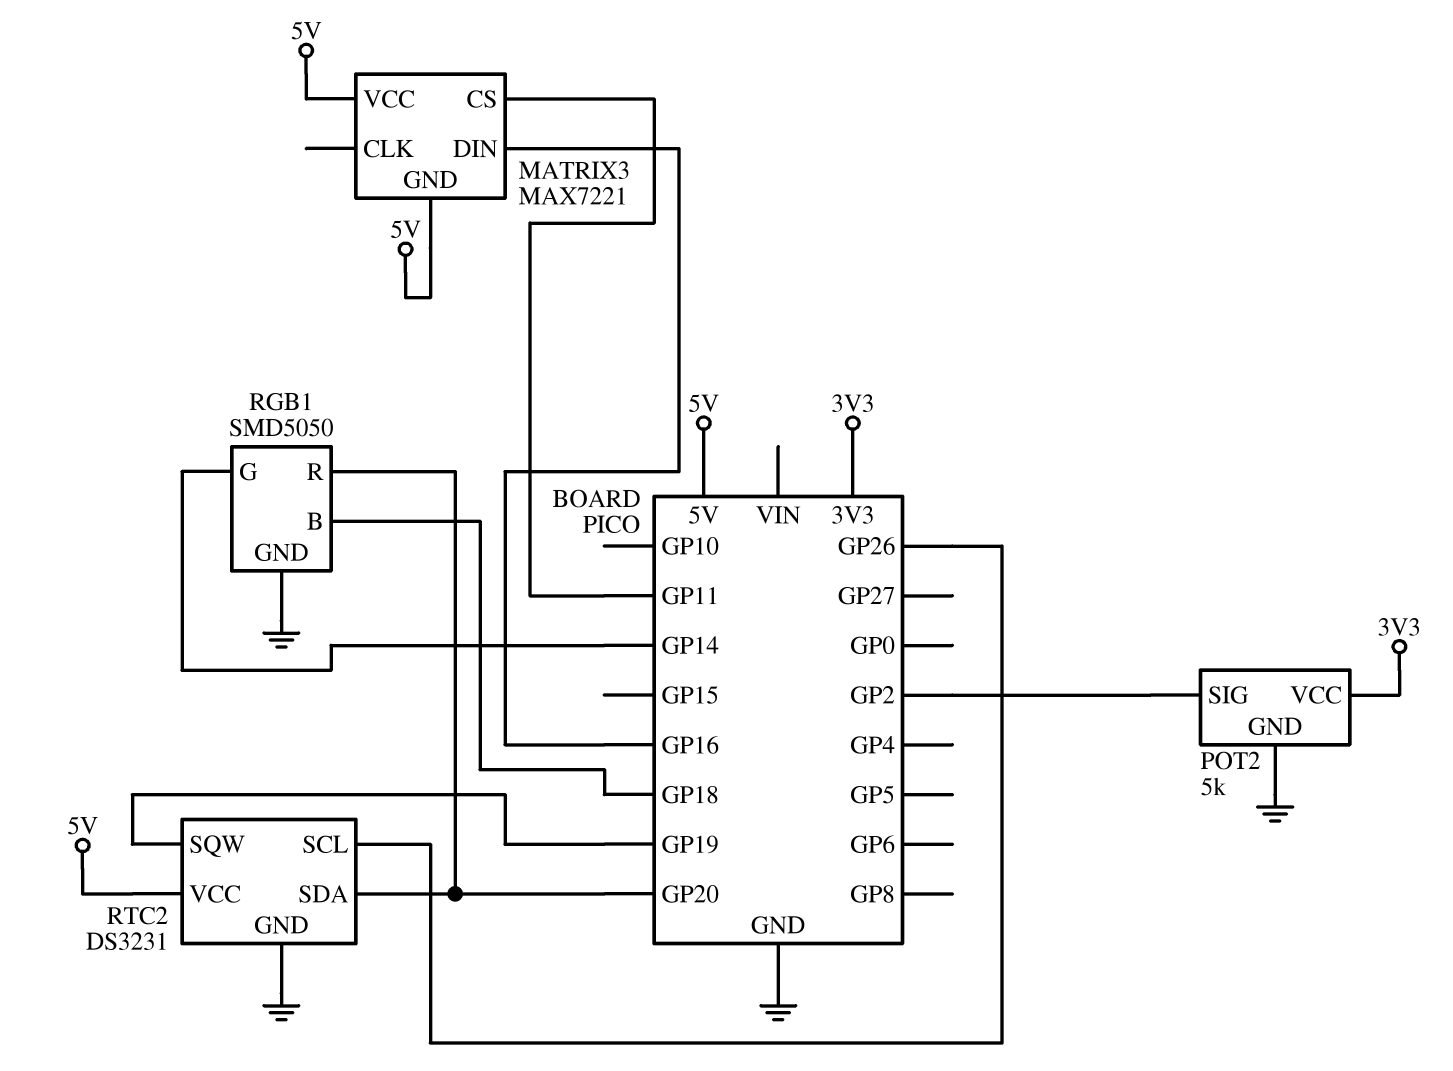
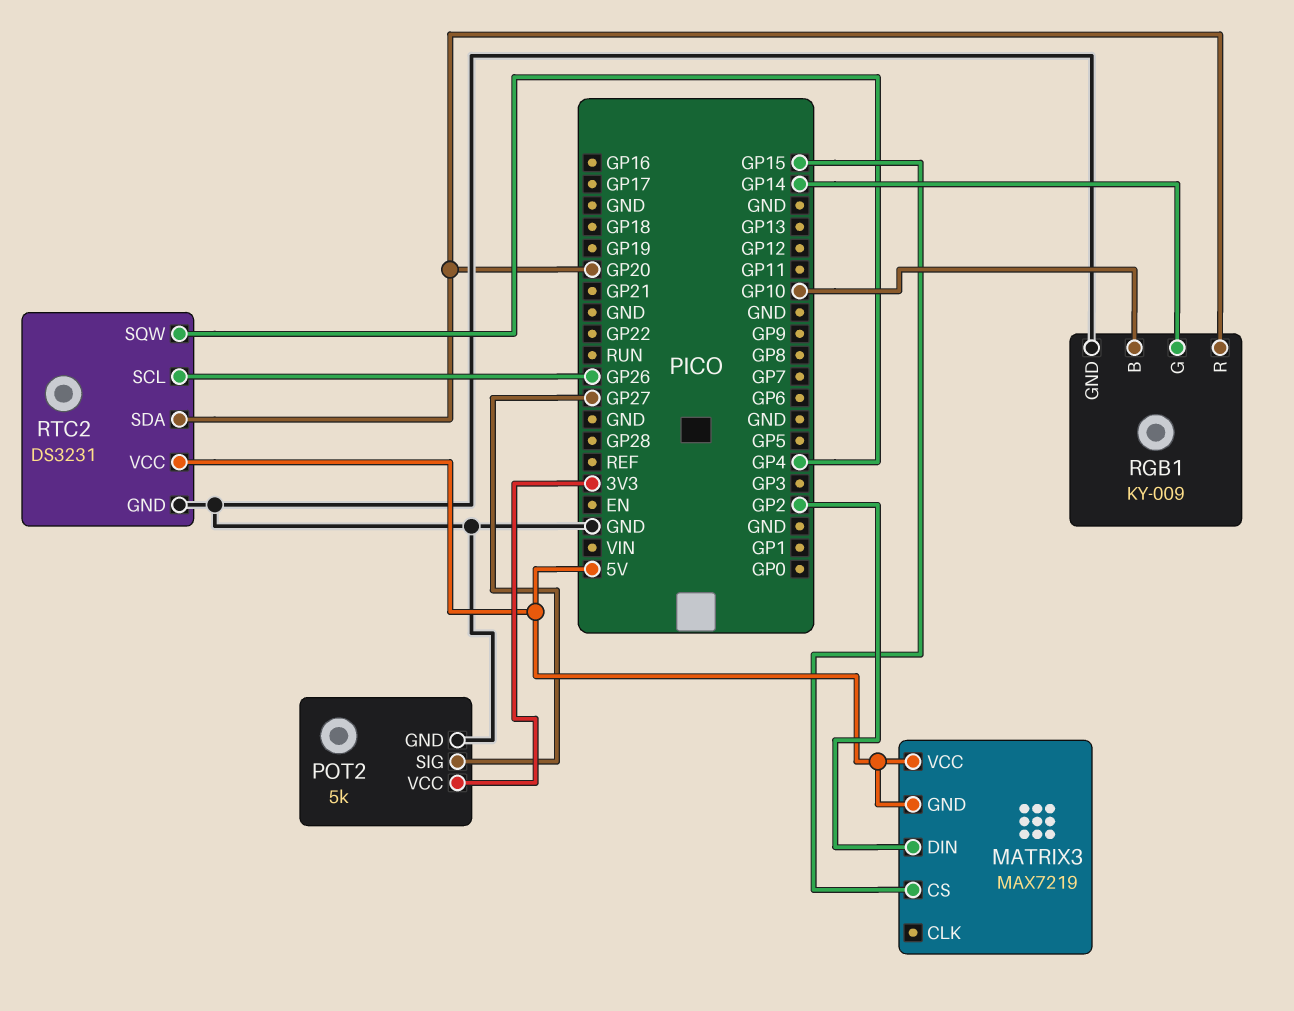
MATRIX3: MAX7221 -> MAX7219
MATRIX3 pin CS: GP11 -> GP15
MATRIX3 pin DIN: GP16 -> GP2
POT2 pin SIG: GP2 -> GP27
RGB1: SMD5050 -> KY-009
RGB1 pin B: GP18 -> GP10
RTC2 pin SQW: GP19 -> GP4

